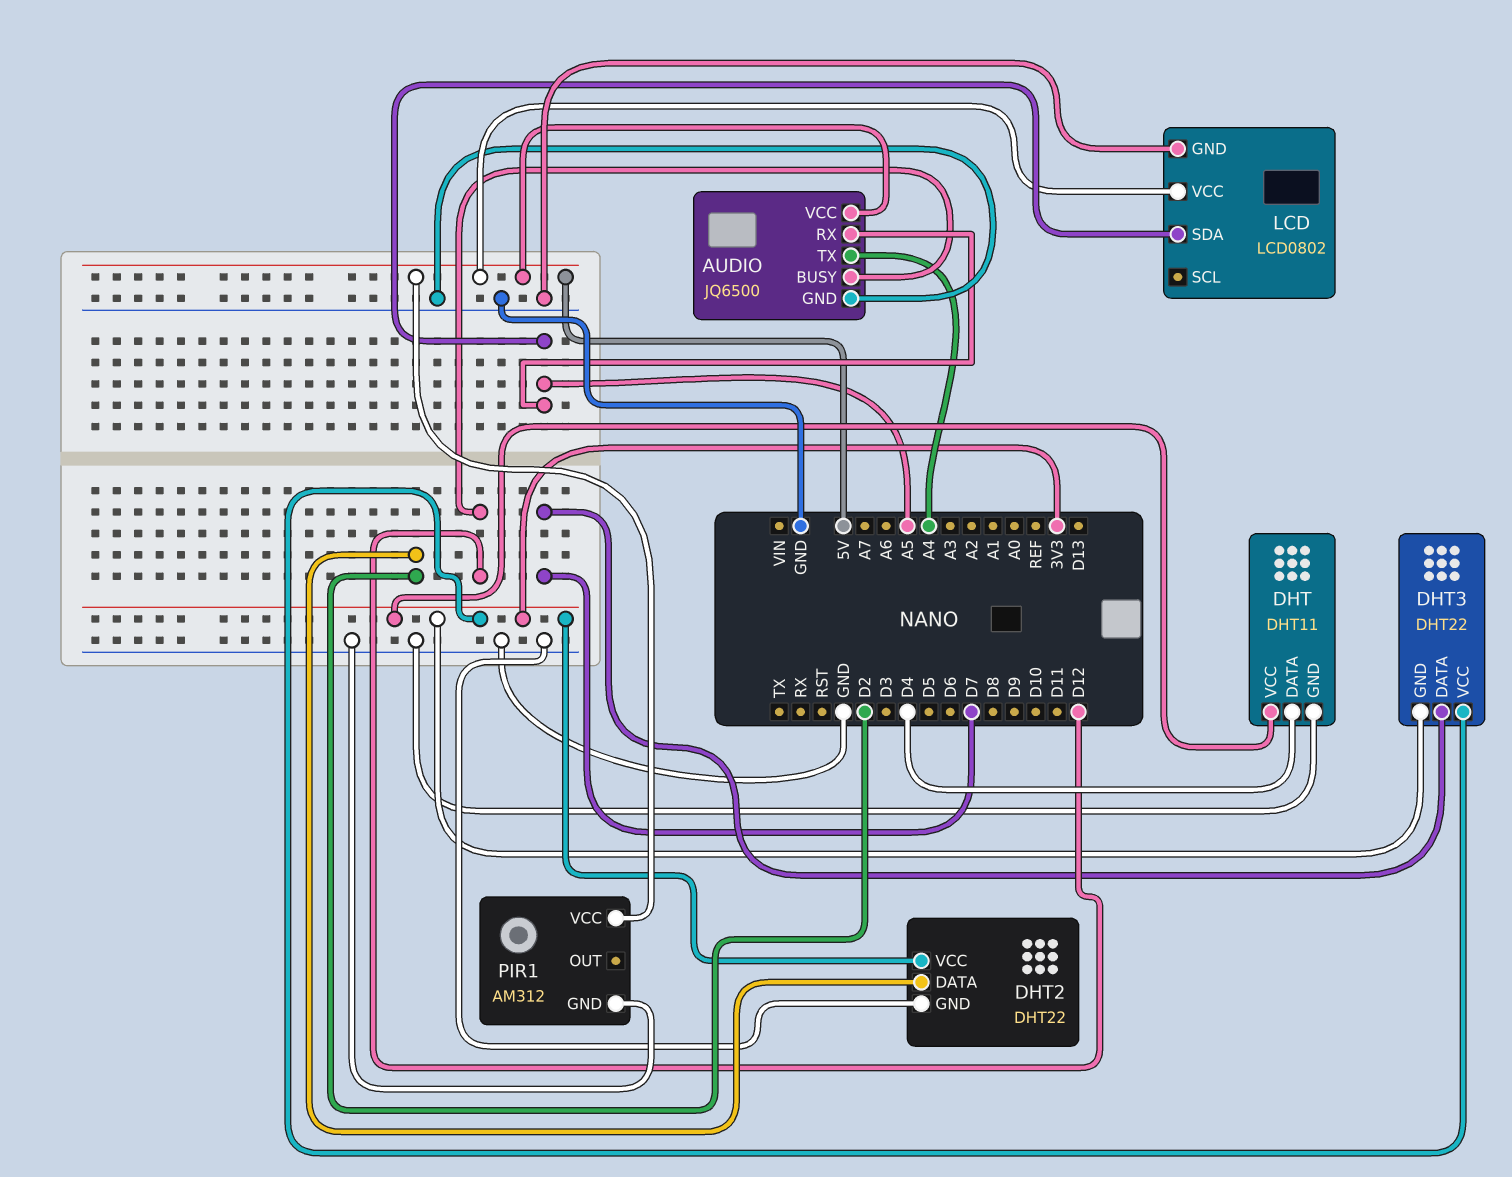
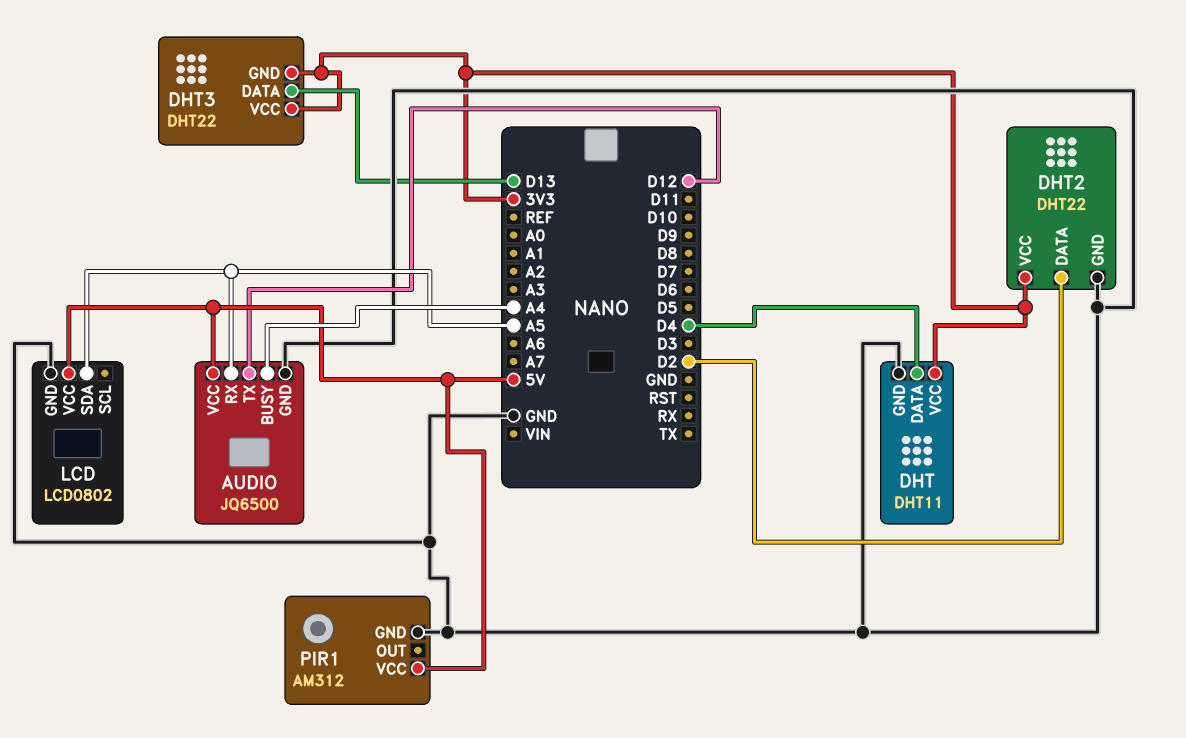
AUDIO pin BUSY: D12 -> A4
AUDIO pin TX: A4 -> D12
DHT3 pin DATA: D7 -> D13

